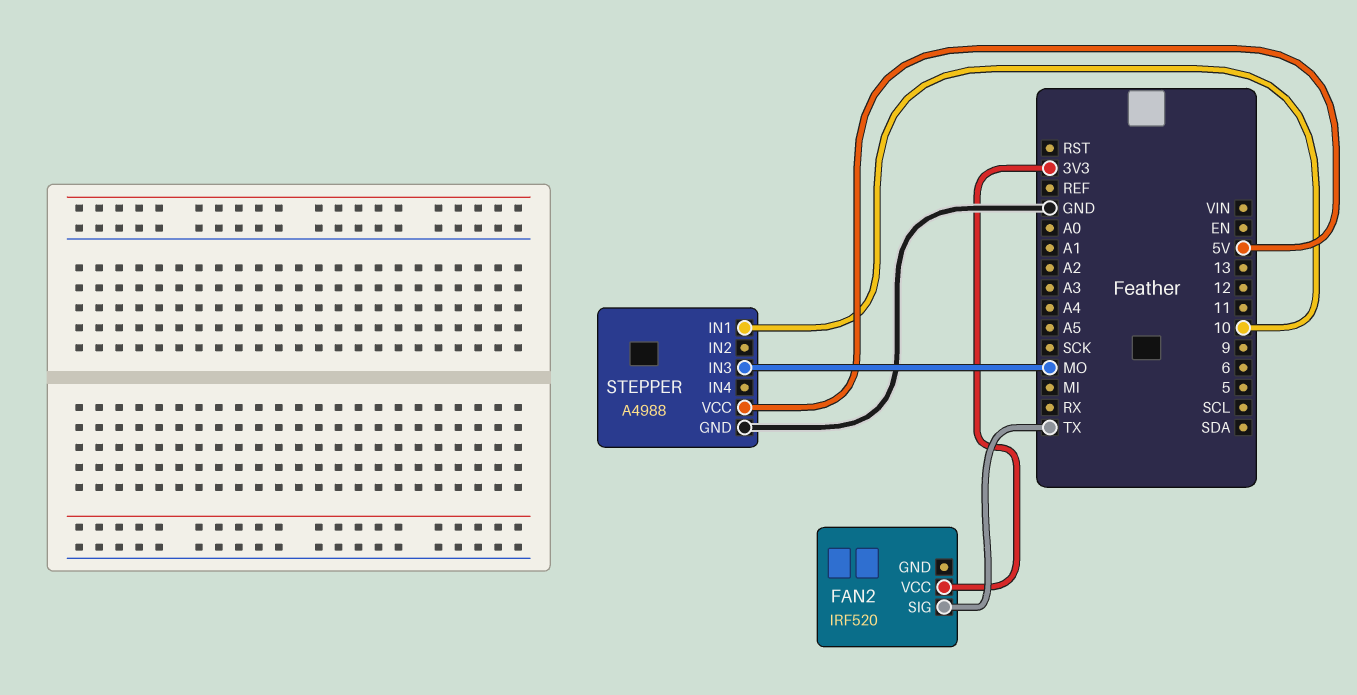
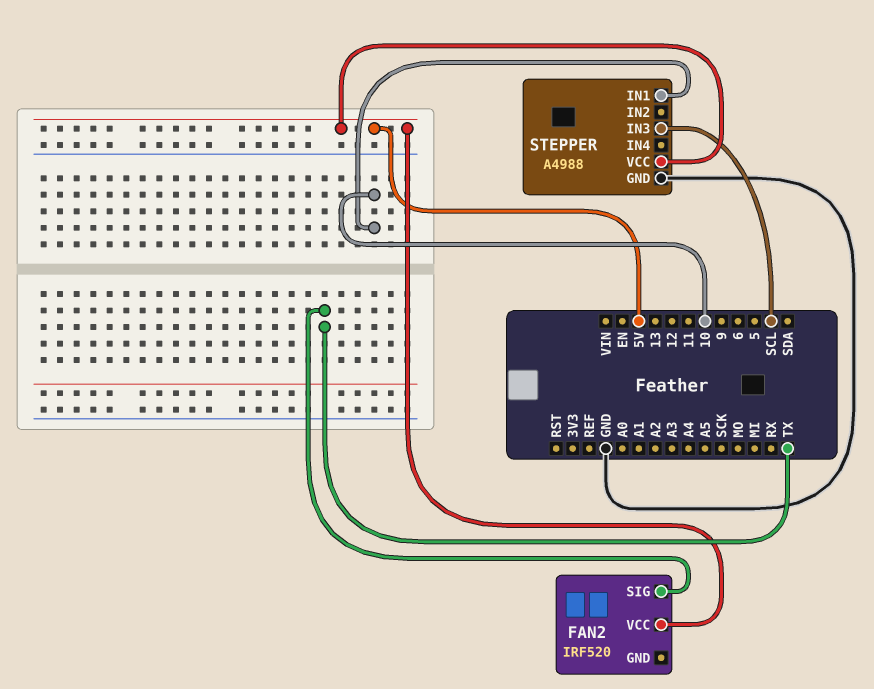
FAN2 pin VCC: 3V3 -> 5V
STEPPER pin IN3: MO -> SCL

